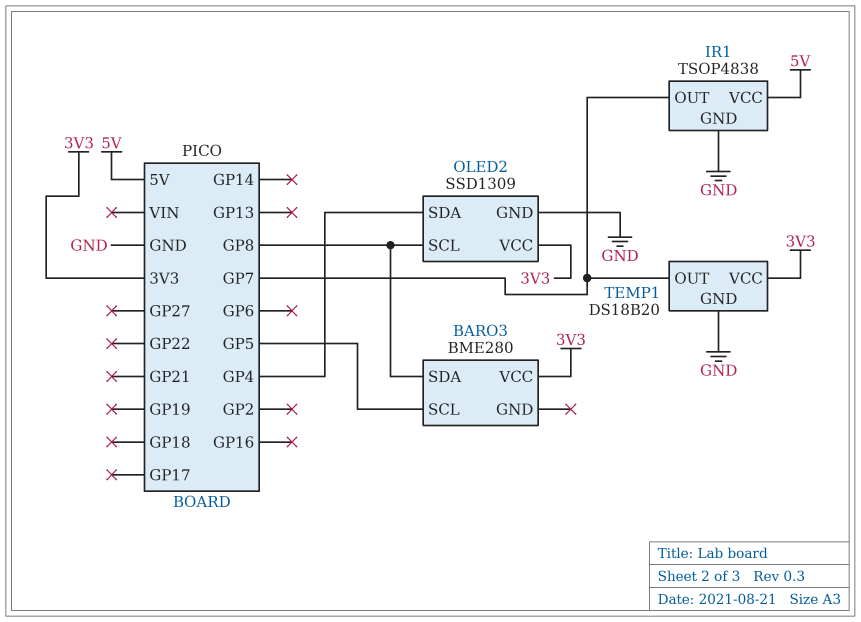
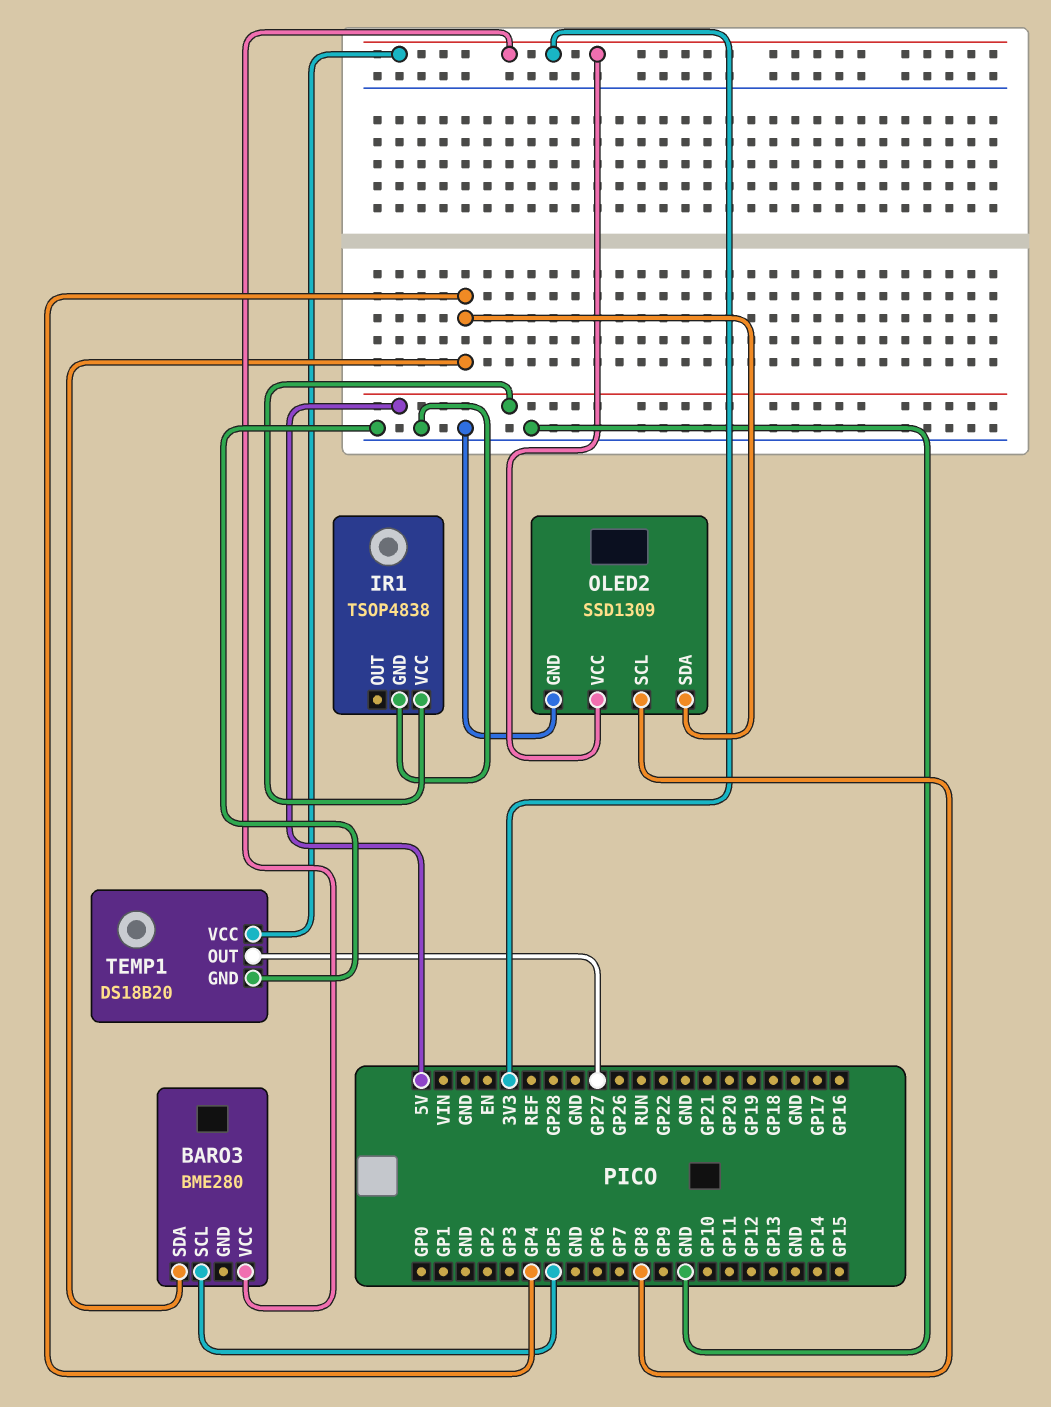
BARO3 pin SDA: GP8 -> GP4
IR1 pin OUT: GP7 -> none
TEMP1 pin OUT: GP7 -> GP27

